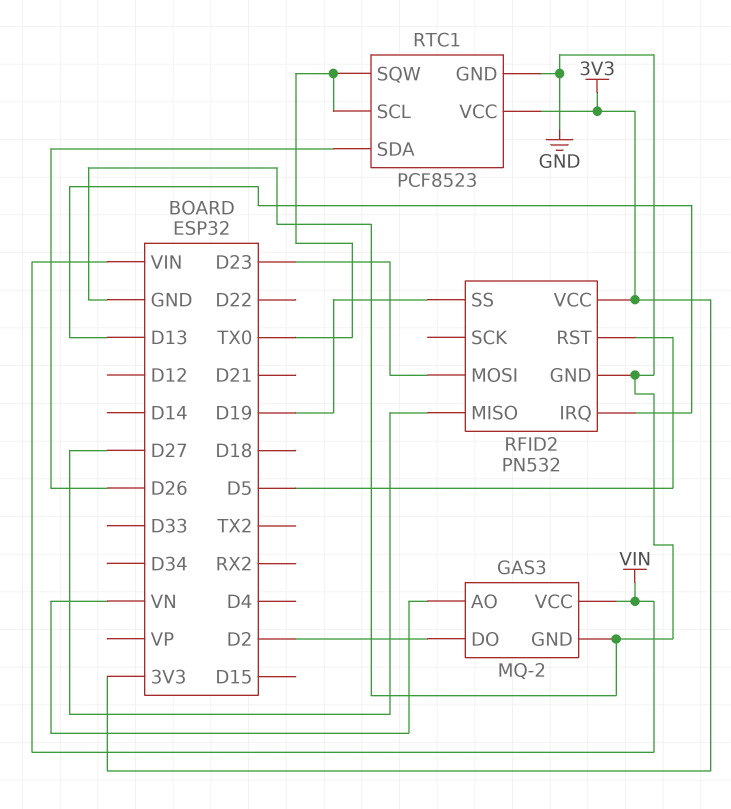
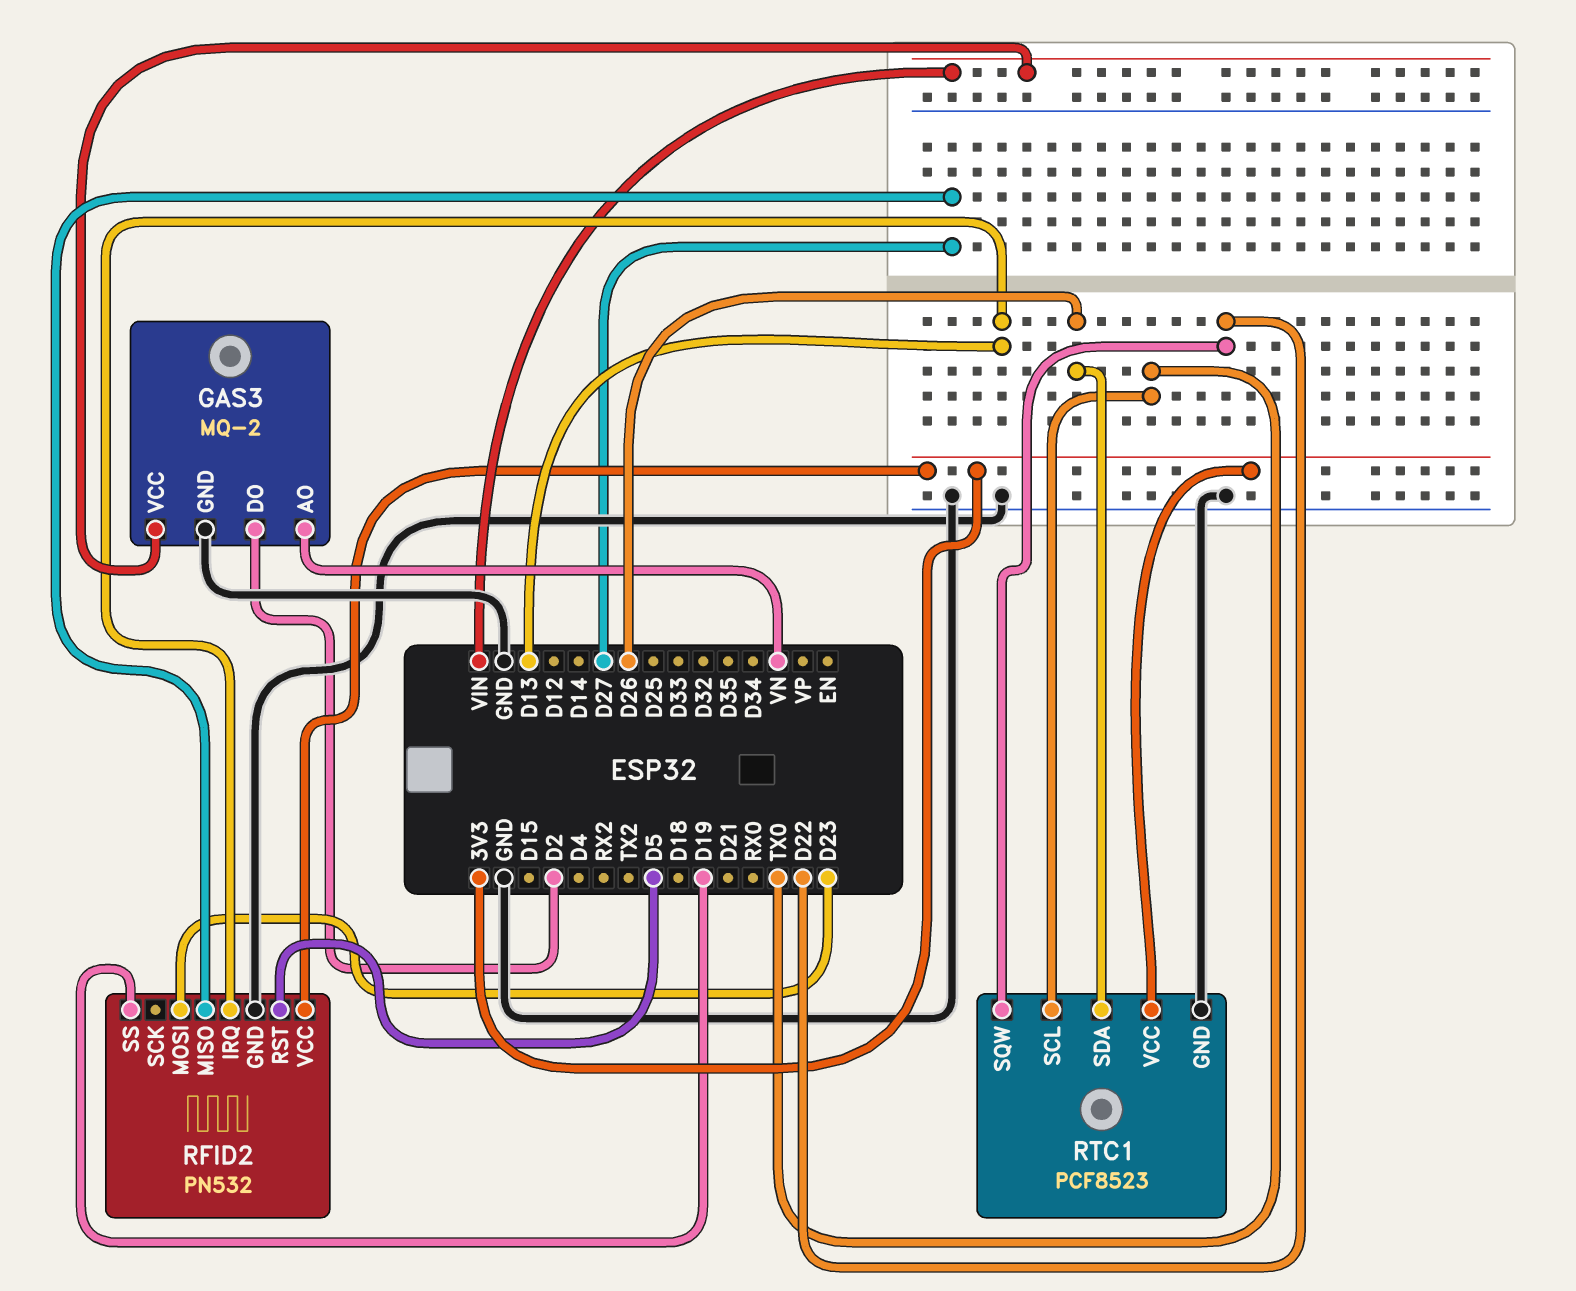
RTC1 pin SQW: TX0 -> D22

